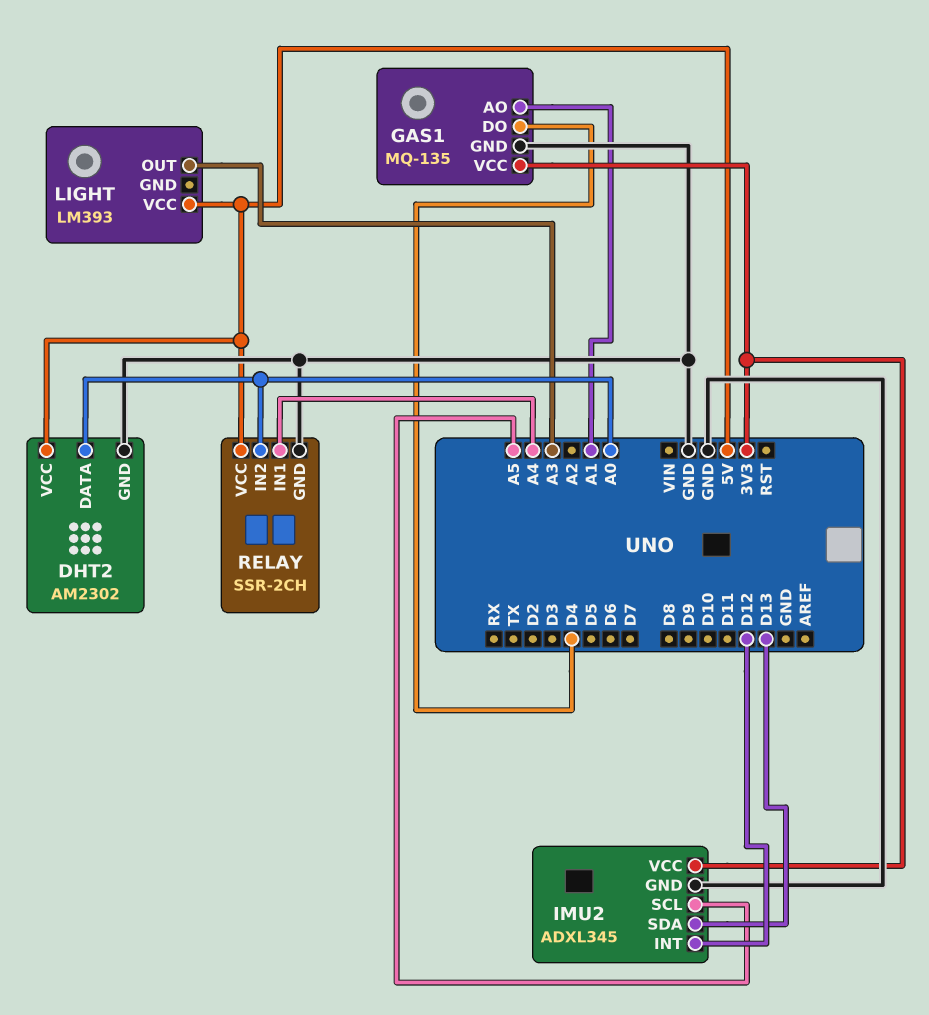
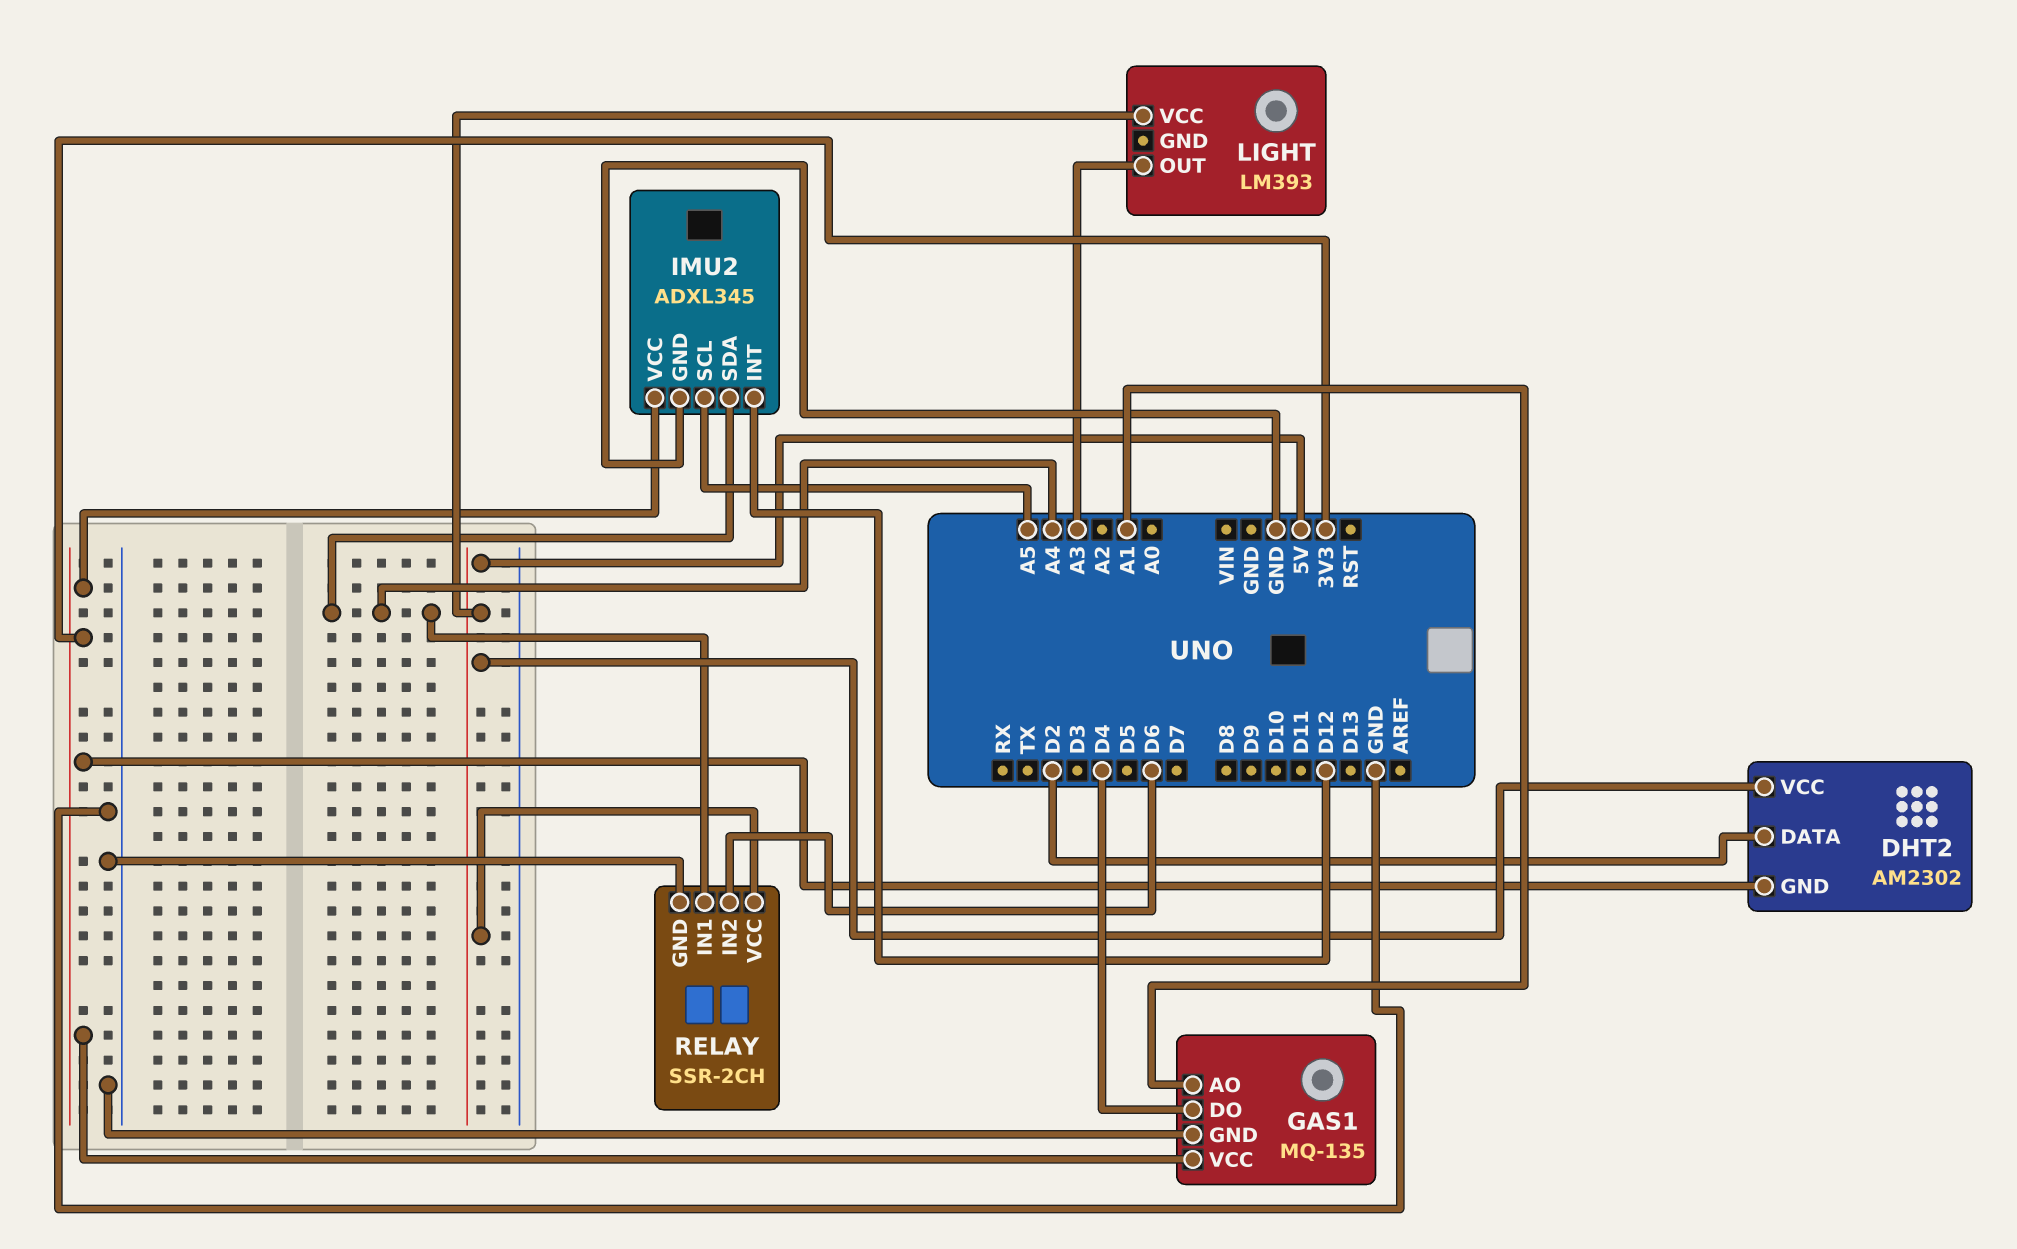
DHT2 pin DATA: A0 -> D2
DHT2 pin GND: GND -> 3V3
IMU2 pin SDA: D13 -> A4
RELAY pin IN2: A0 -> D6

